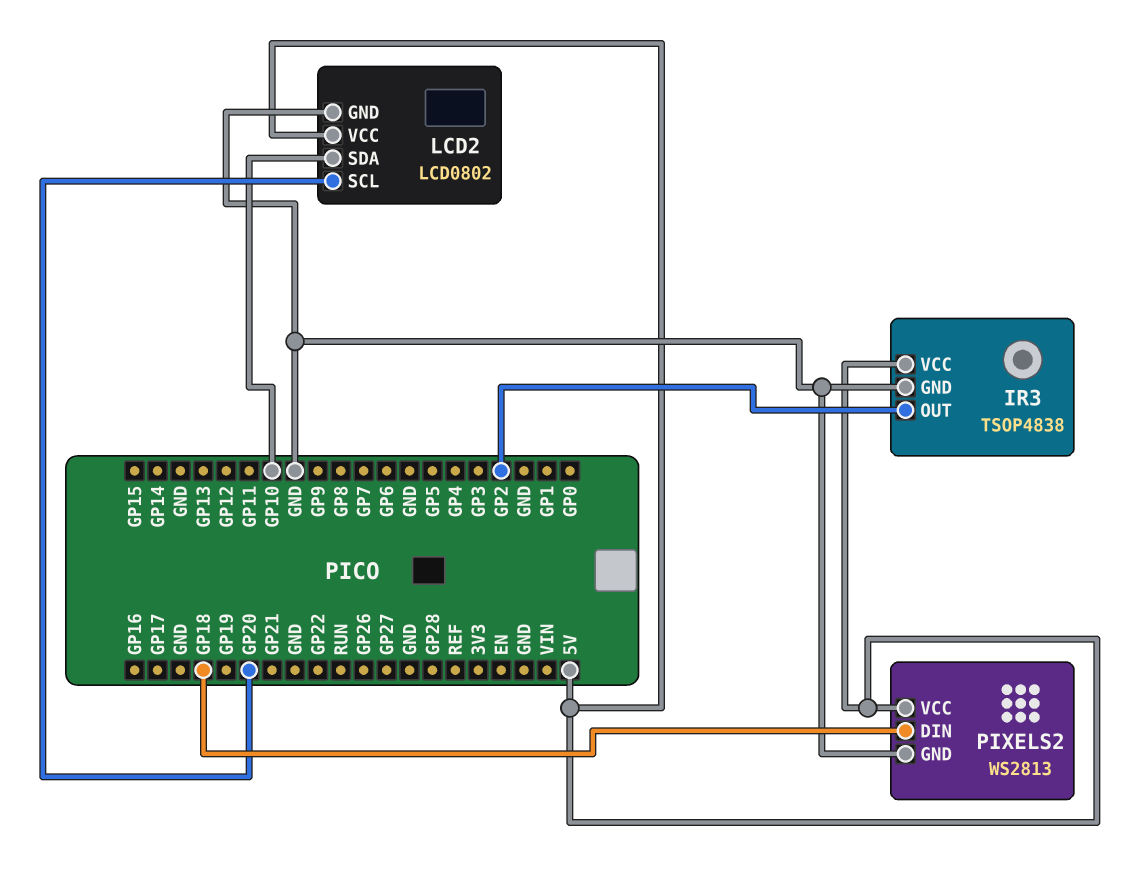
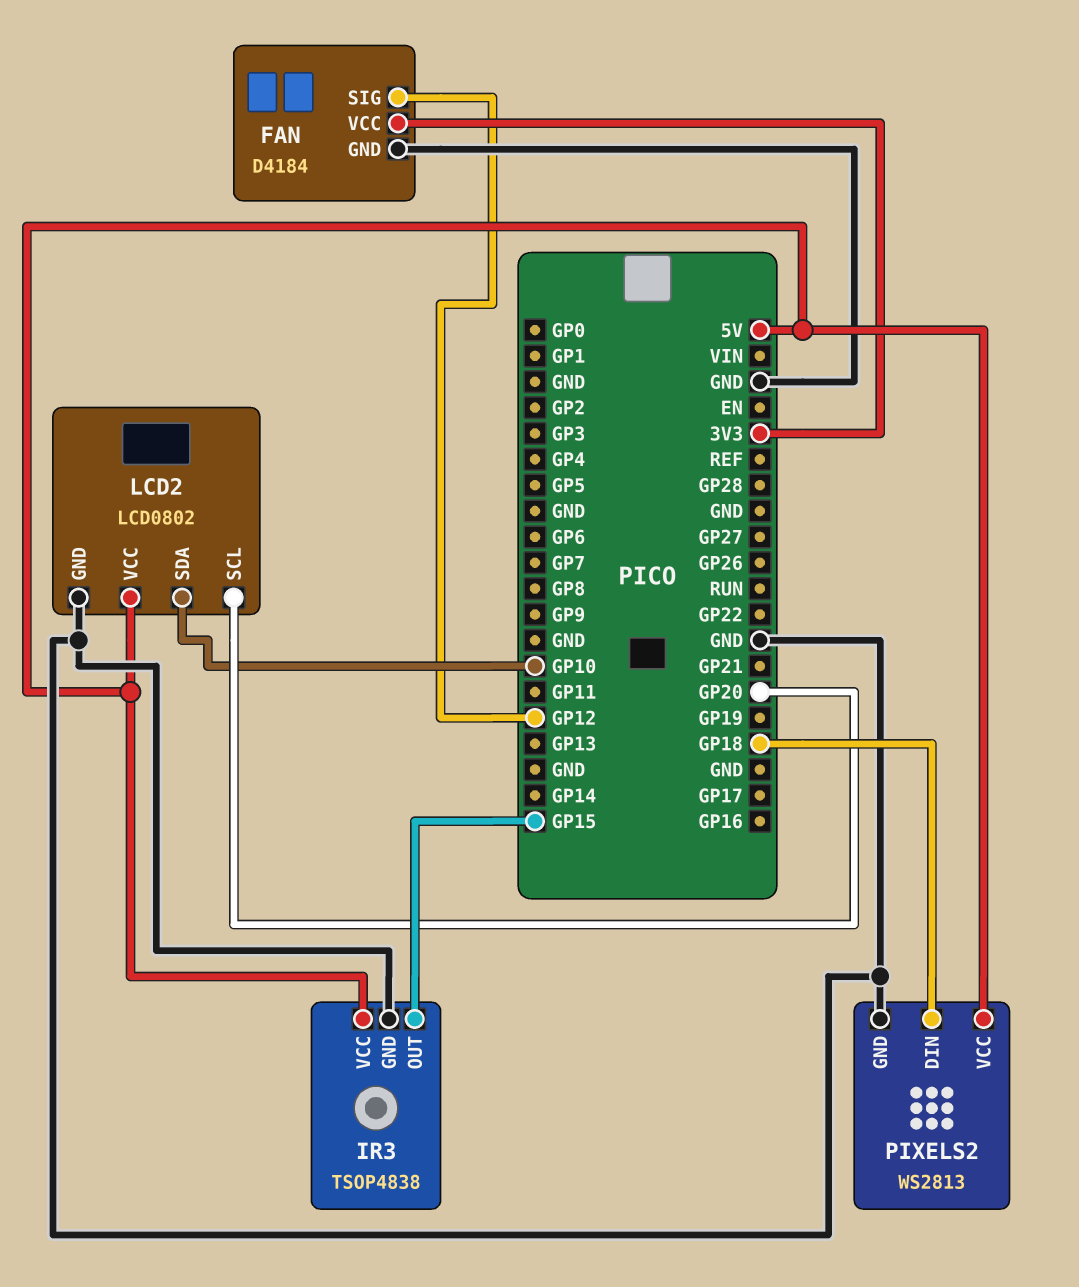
FAN: none -> D4184
FAN pin GND: none -> GND
FAN pin SIG: none -> GP12
FAN pin VCC: none -> 3V3
IR3 pin OUT: GP2 -> GP15

